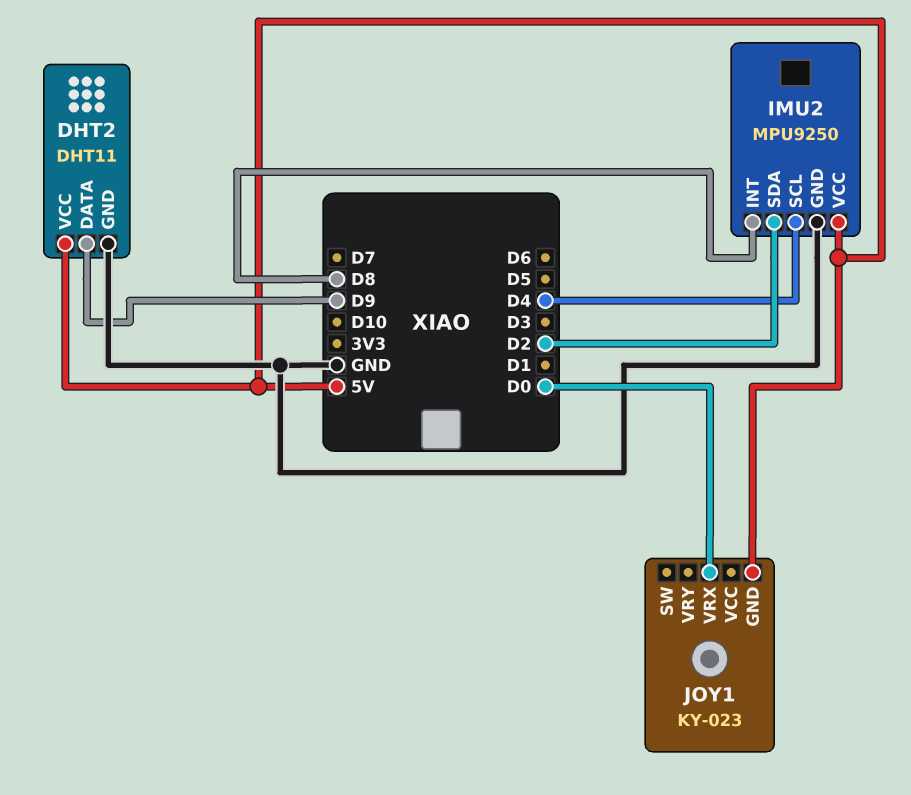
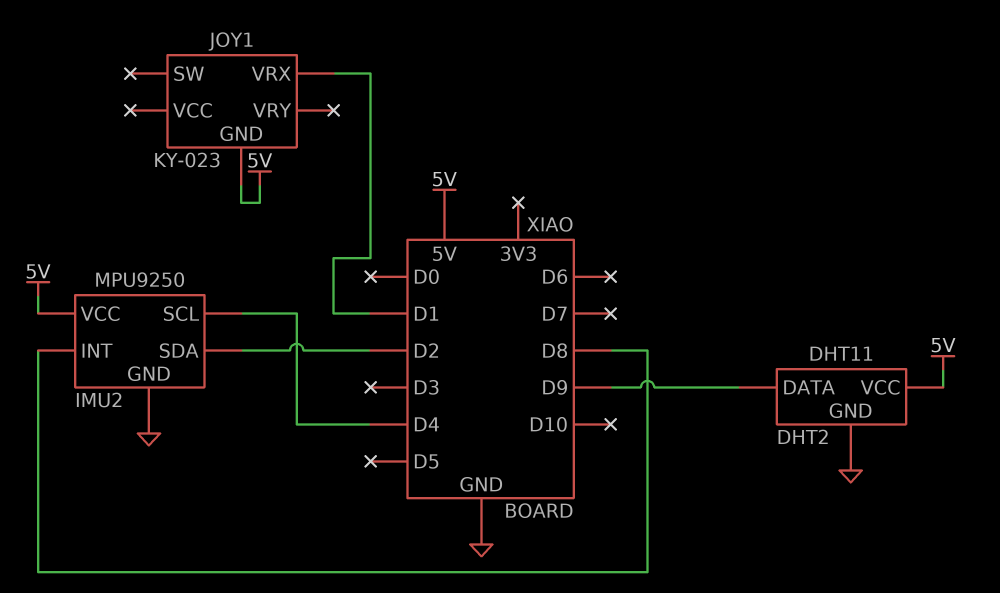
JOY1 pin VRX: D0 -> D1

